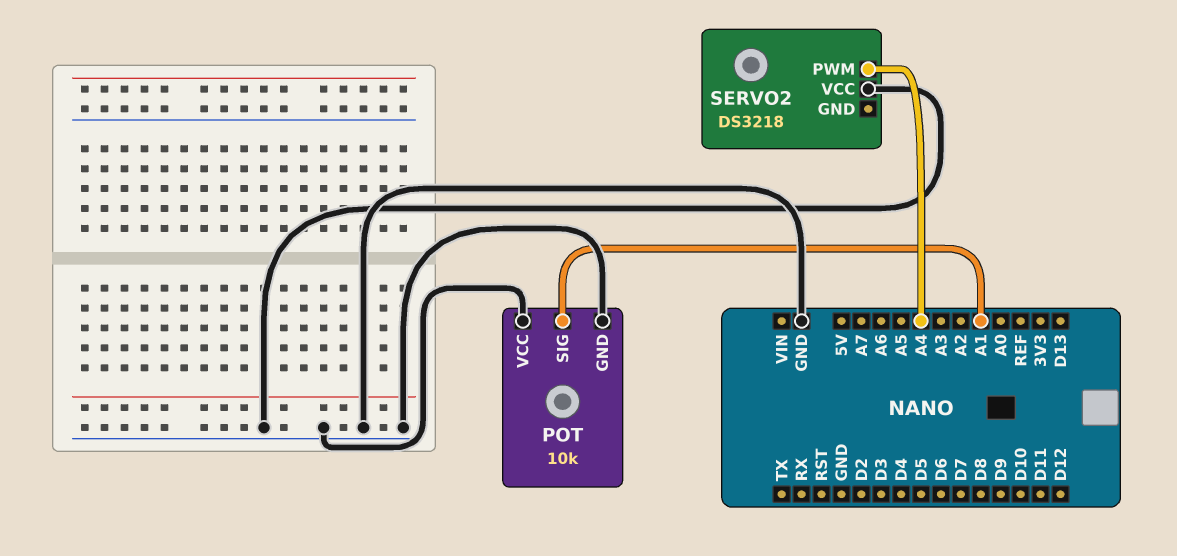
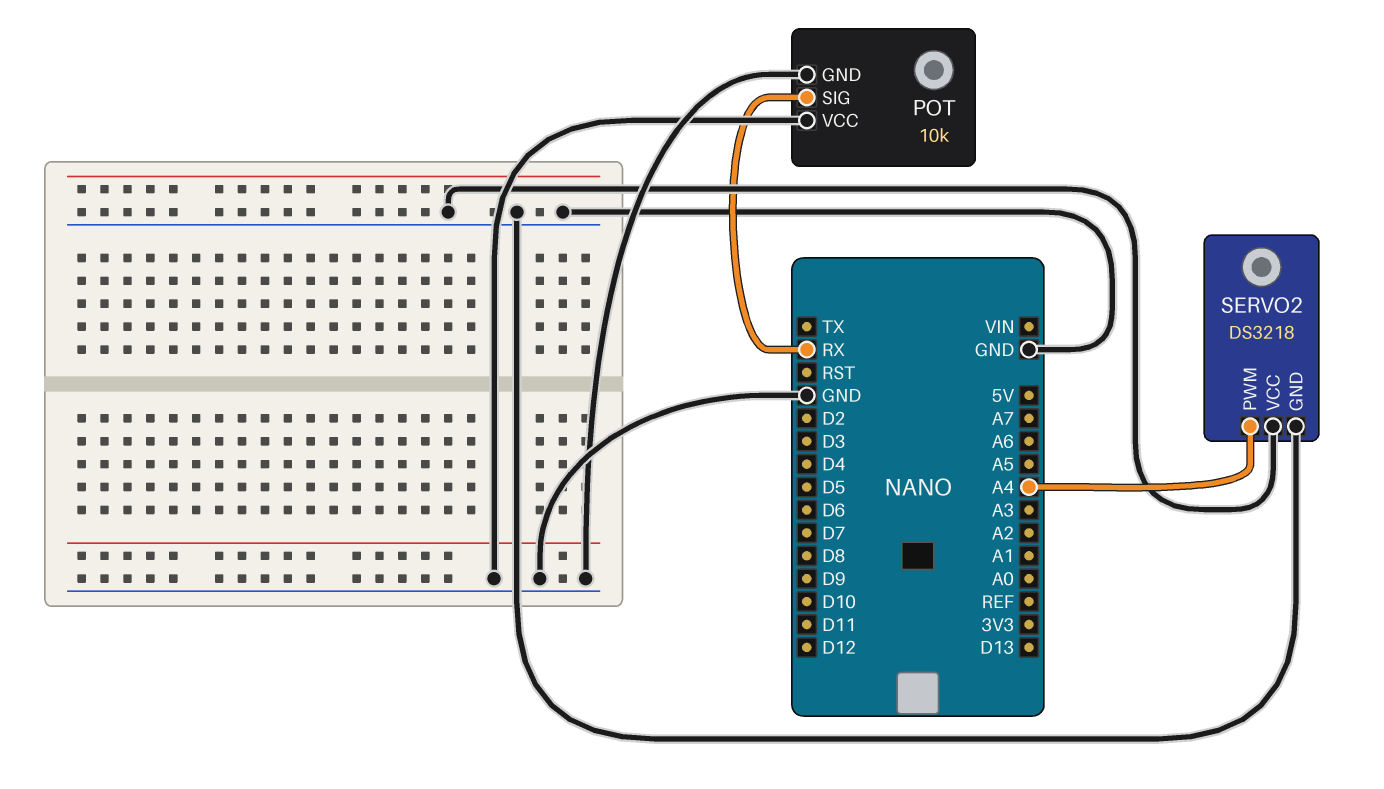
POT pin SIG: A1 -> RX
SERVO2 pin GND: none -> GND

